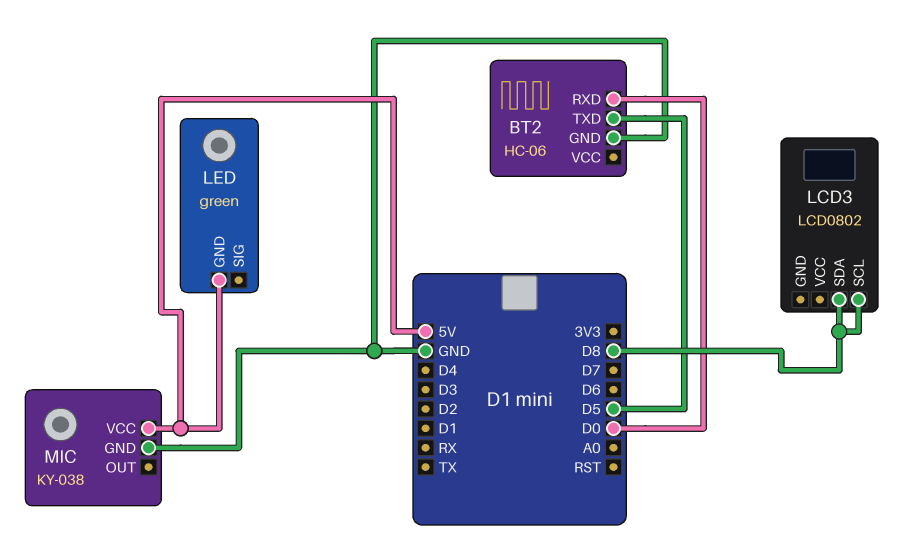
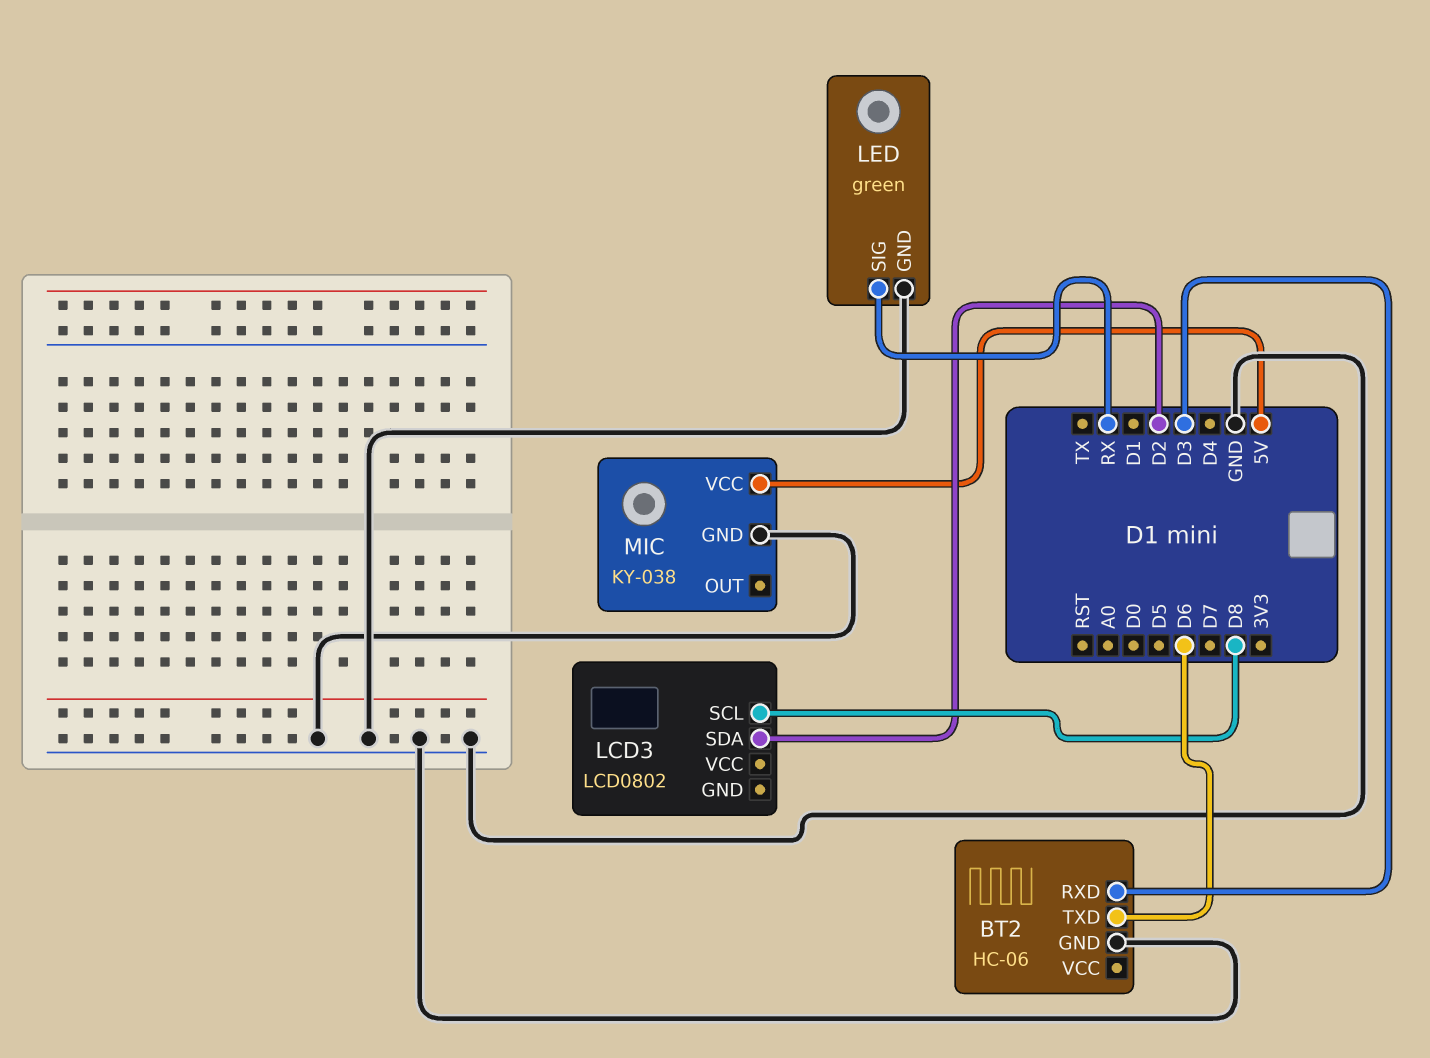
BT2 pin RXD: D0 -> D3
BT2 pin TXD: D5 -> D6
LCD3 pin SDA: D8 -> D2
LED pin GND: 5V -> GND
LED pin SIG: none -> RX

